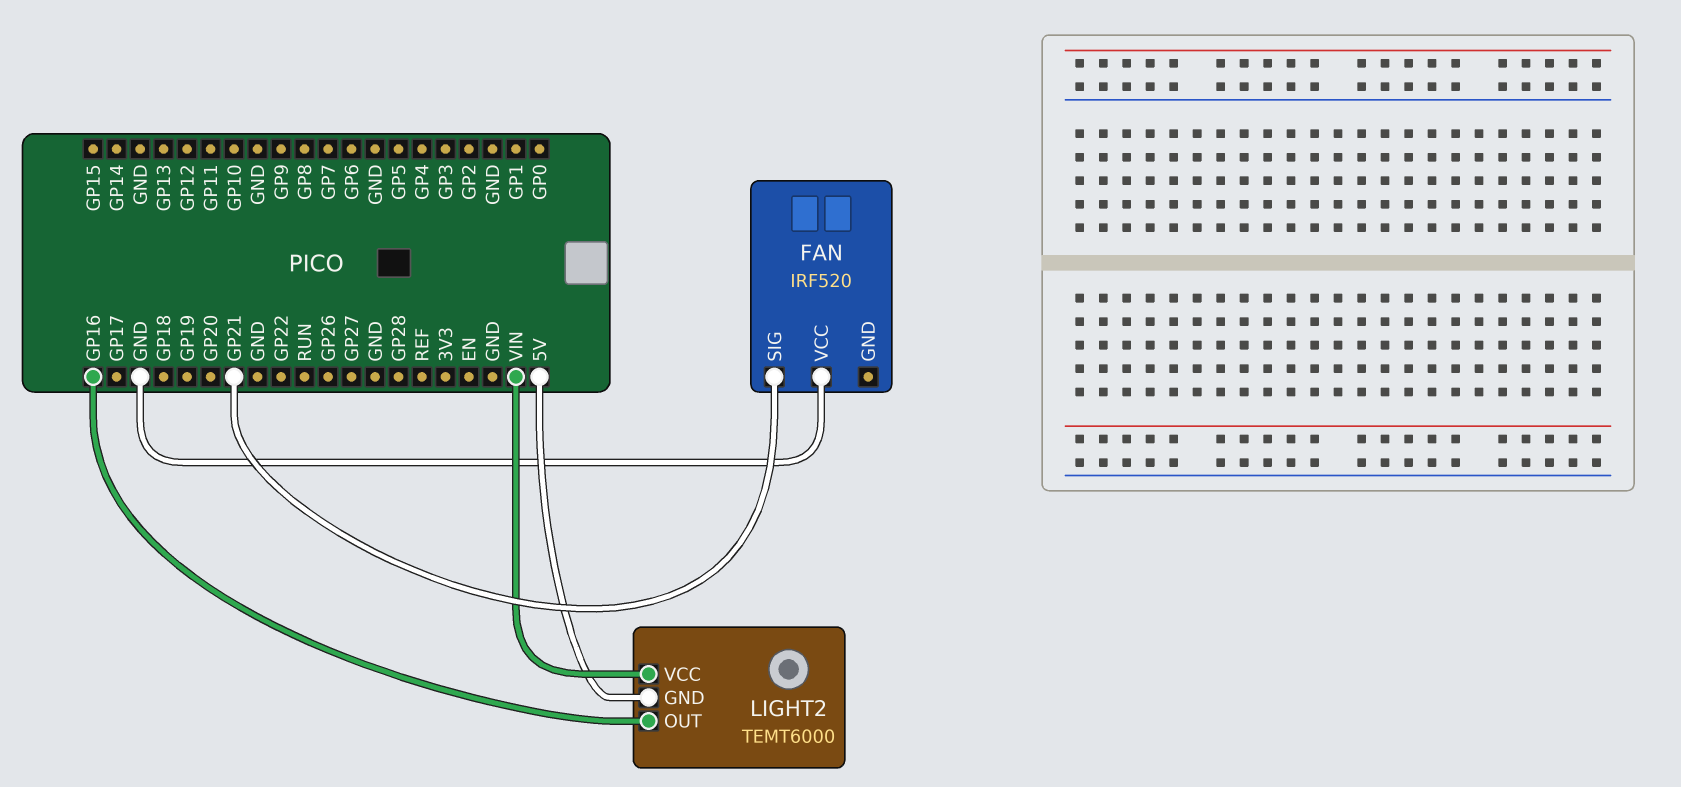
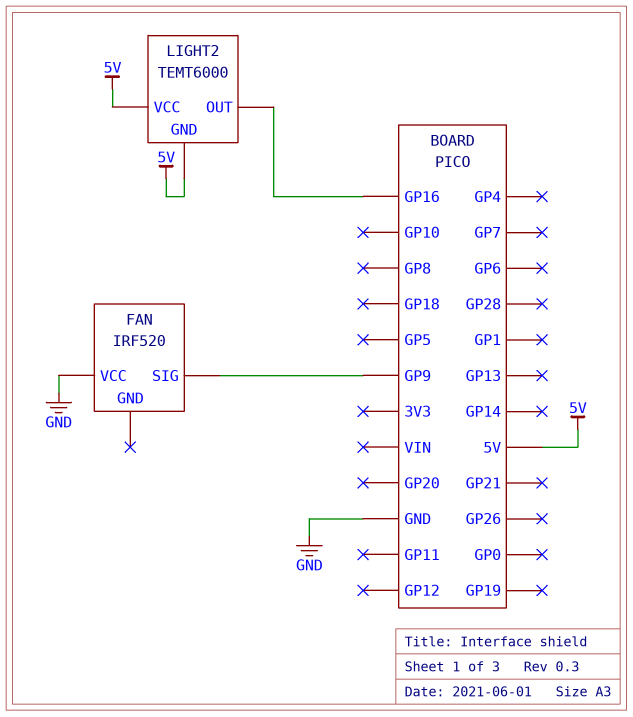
FAN pin SIG: GP21 -> GP9
LIGHT2 pin VCC: VIN -> 5V

